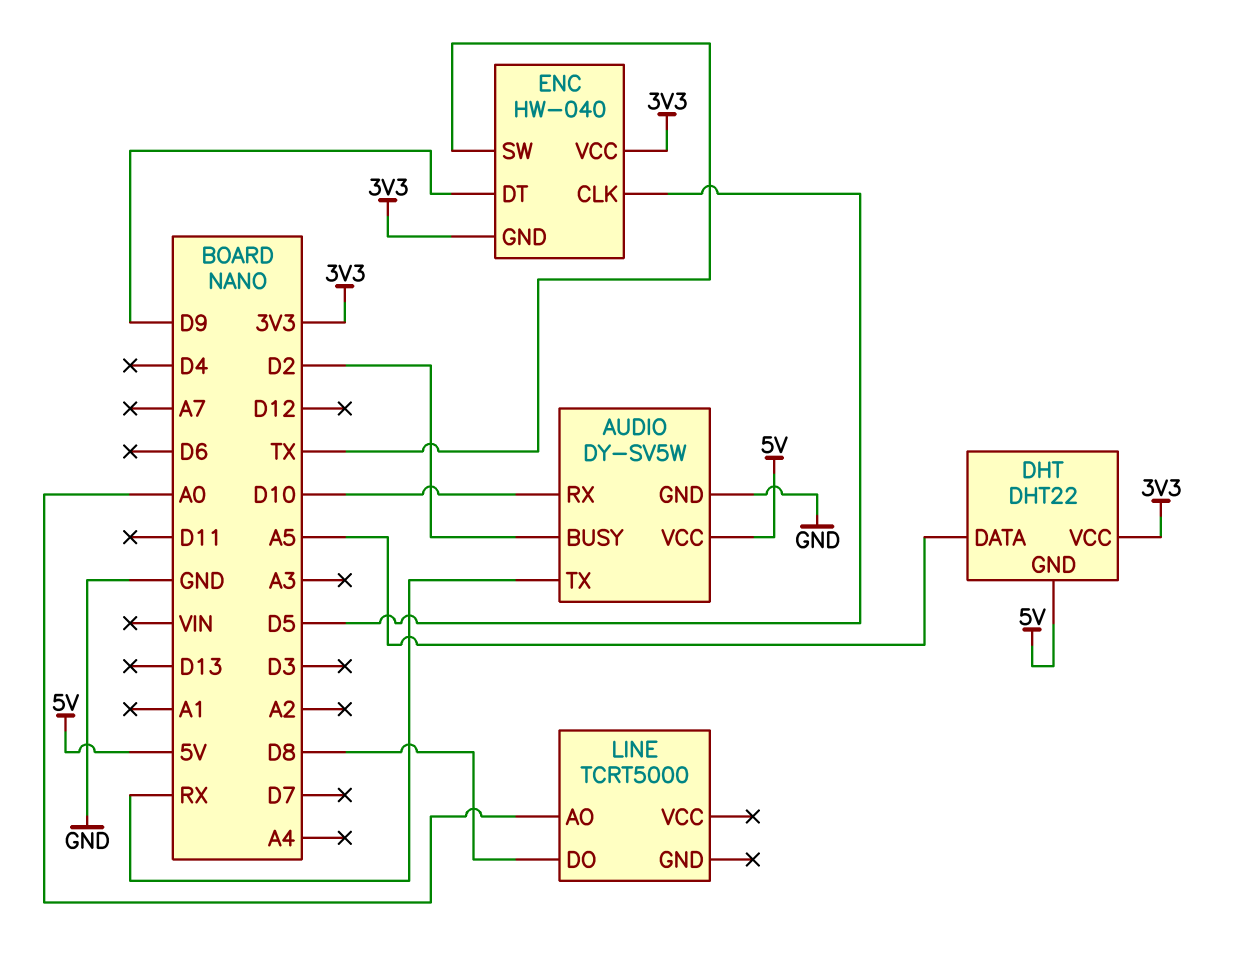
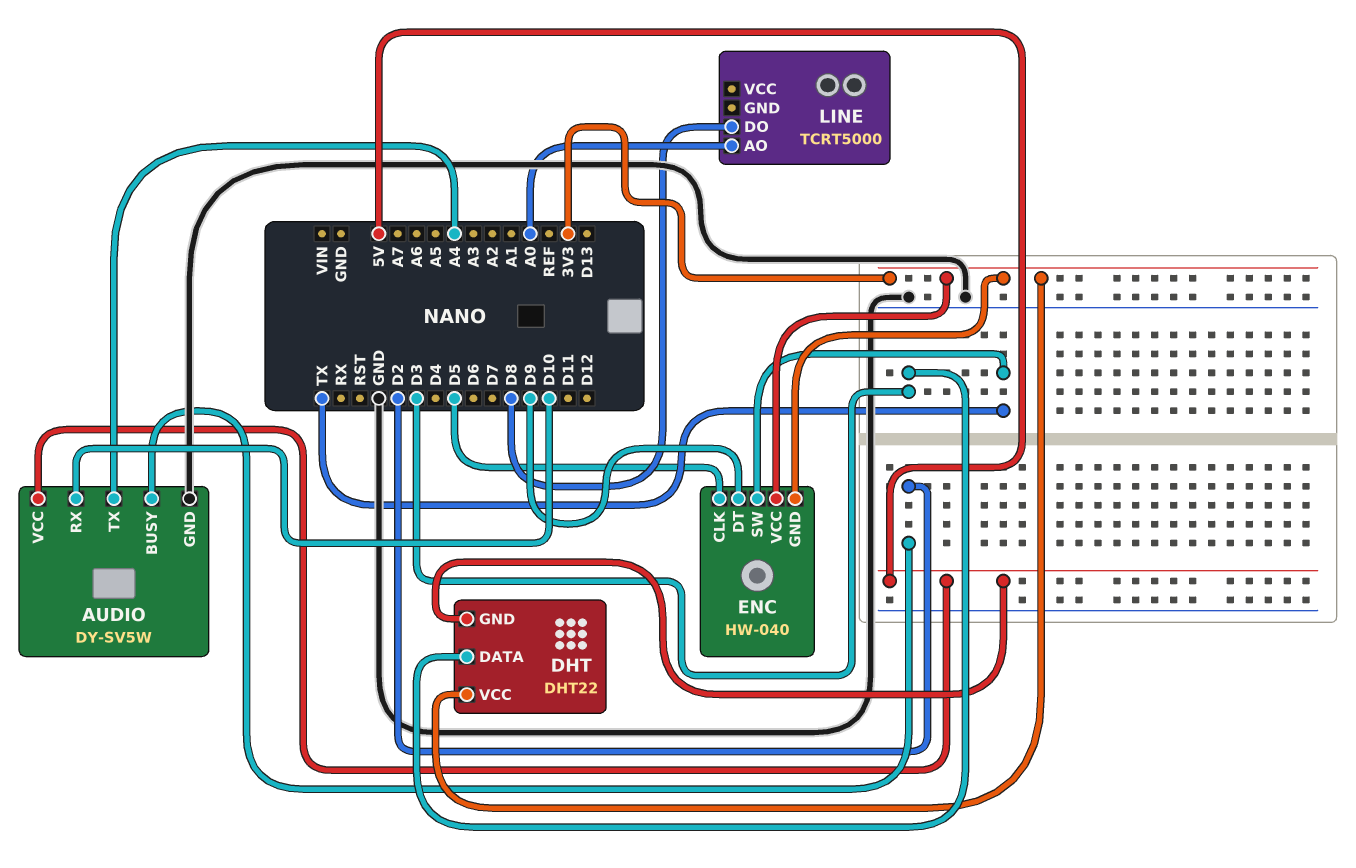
AUDIO pin TX: RX -> A4
DHT pin DATA: A5 -> D3

